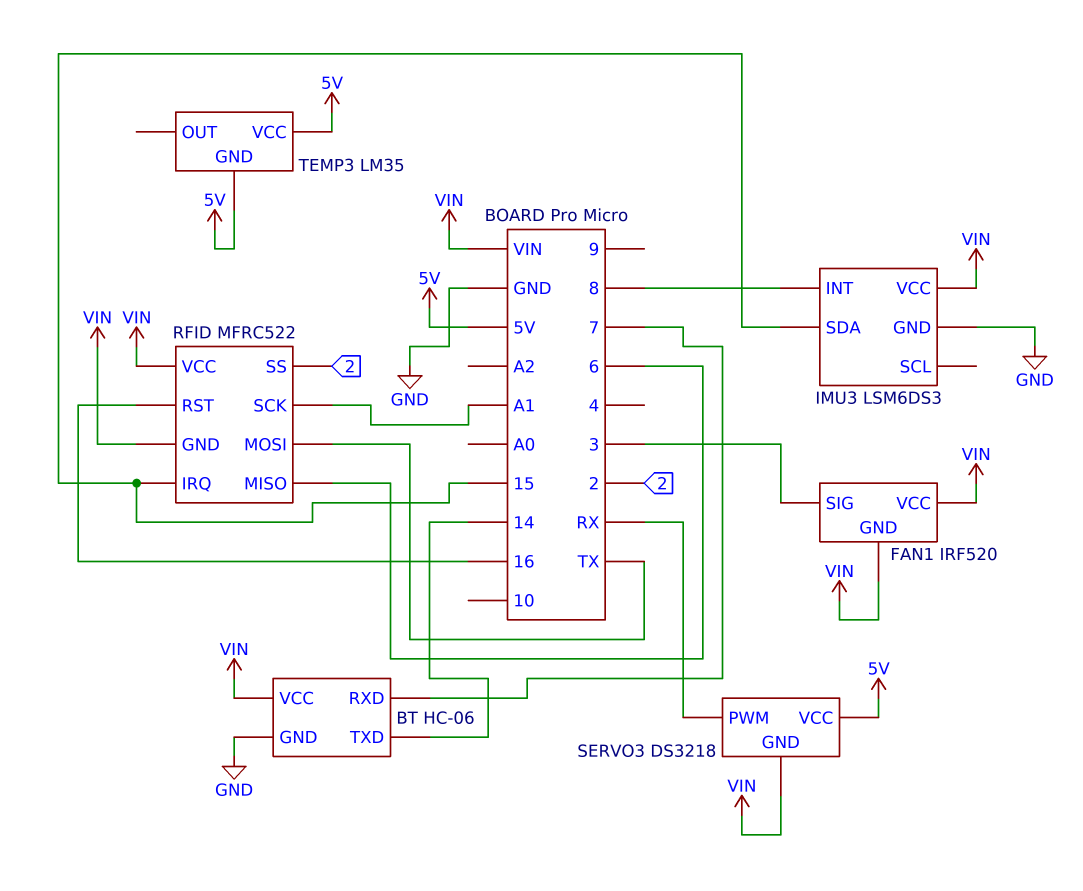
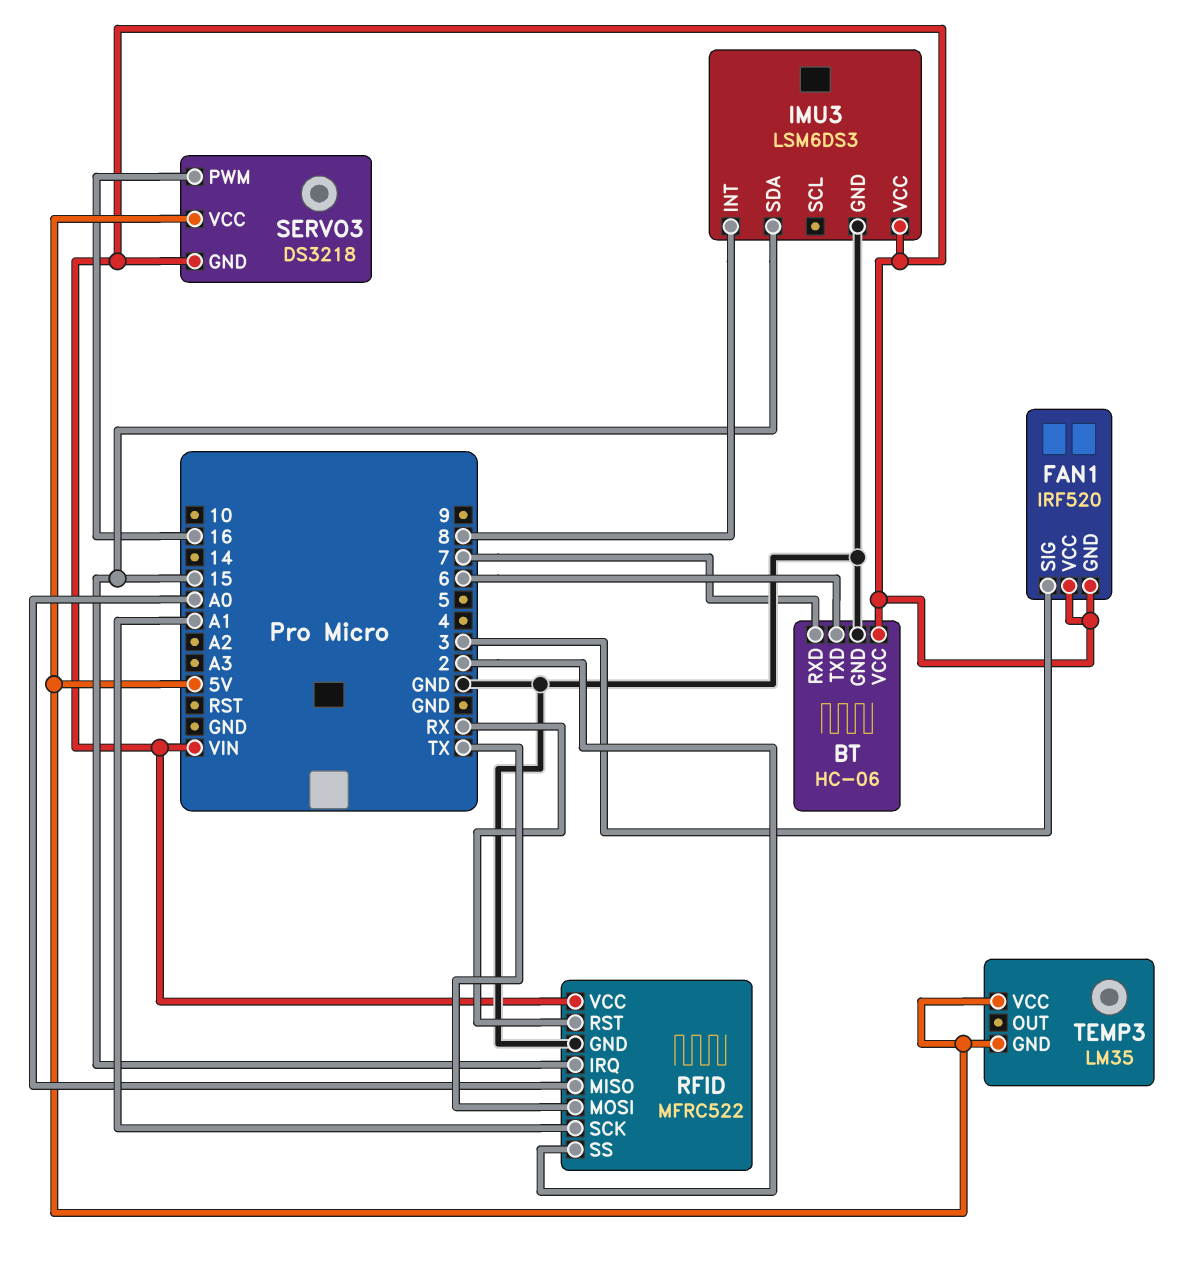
BT pin TXD: 14 -> 6
RFID pin GND: VIN -> GND
RFID pin MISO: 6 -> A0
RFID pin RST: 16 -> RX
SERVO3 pin PWM: RX -> 16

